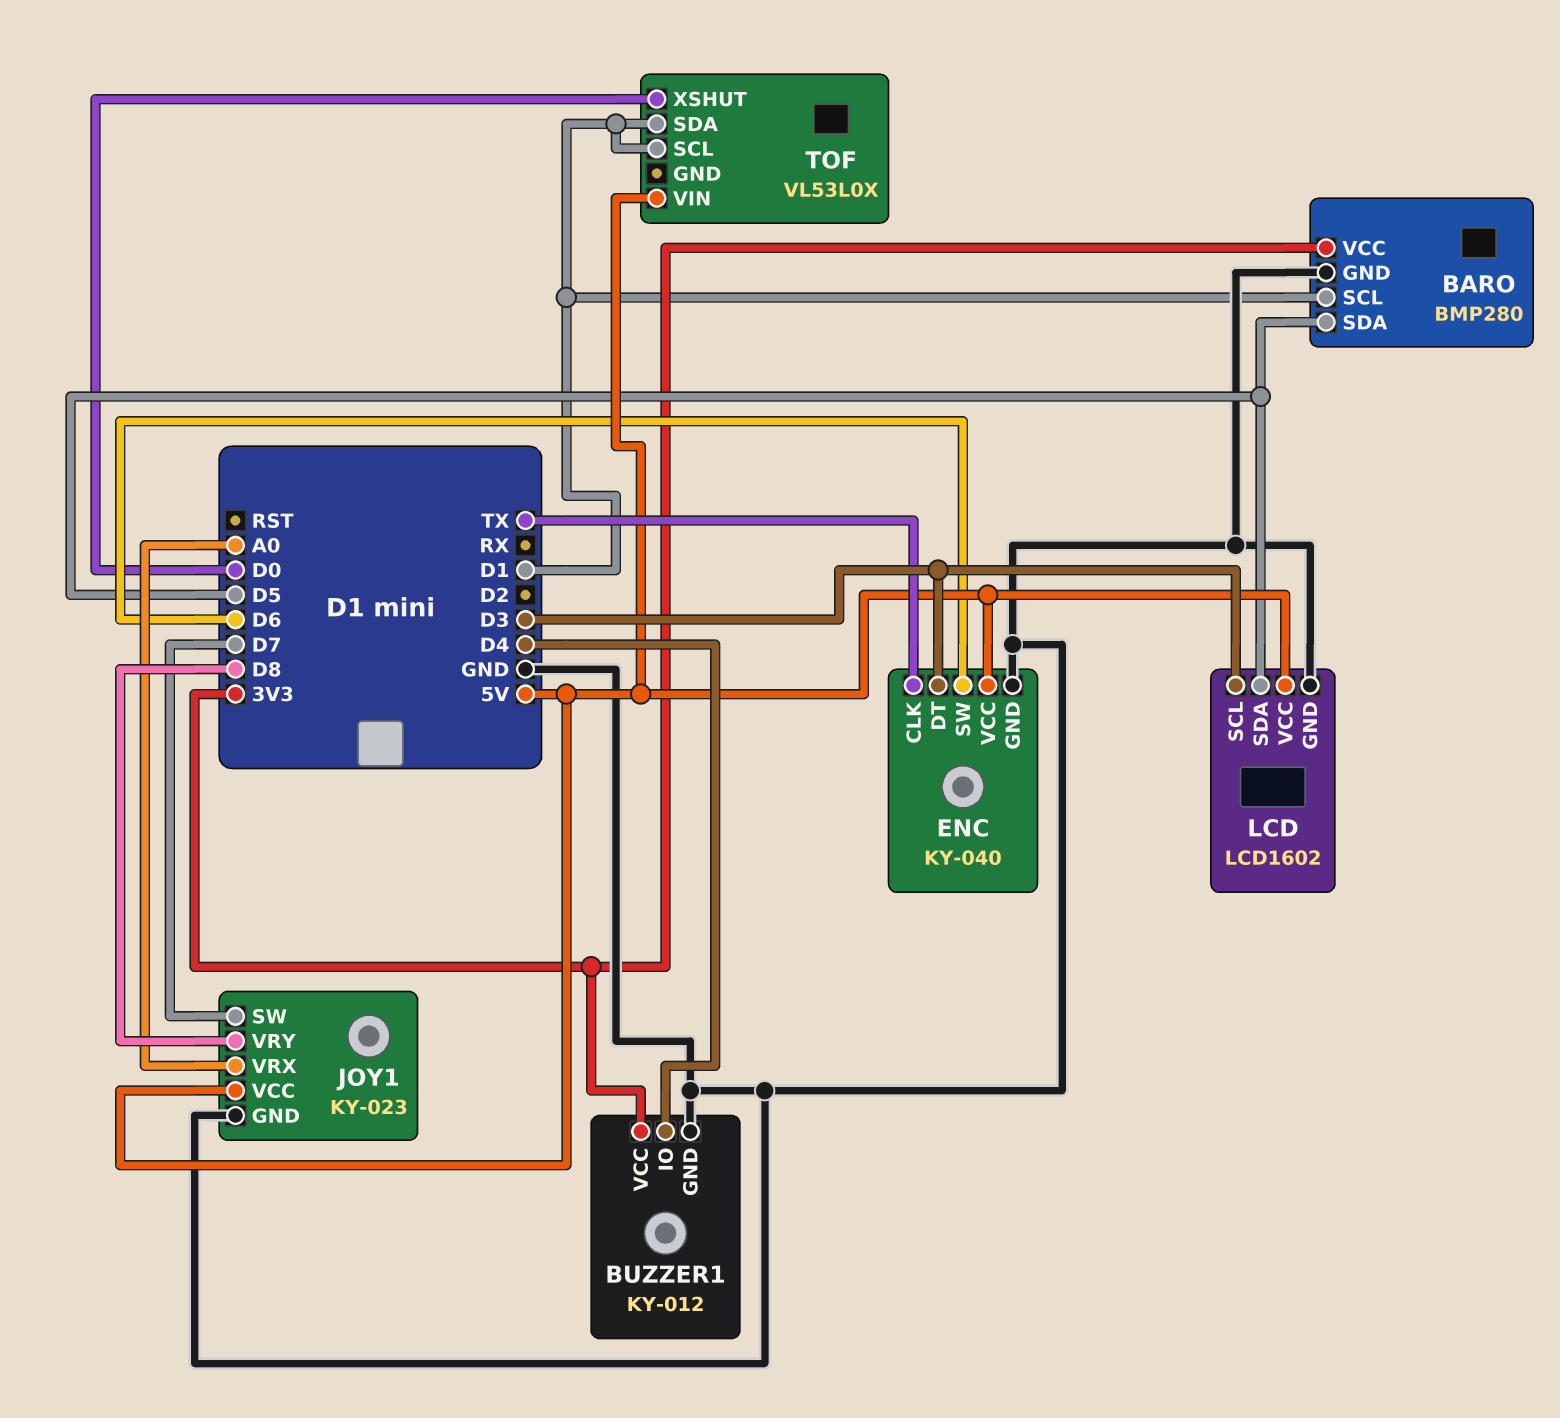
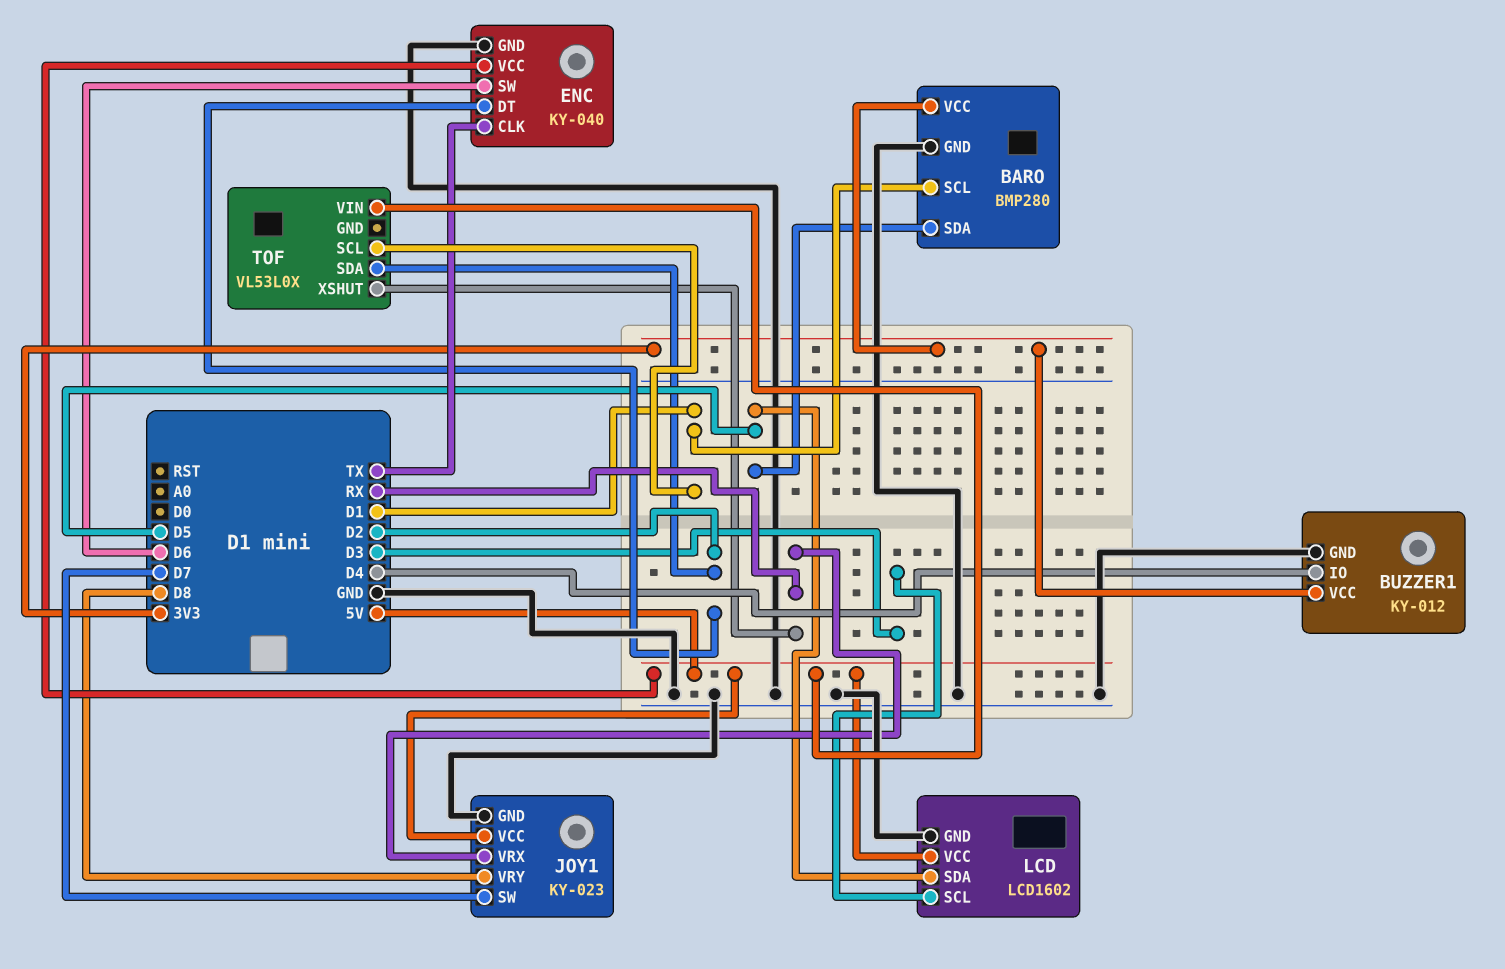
ENC pin DT: D3 -> D2
JOY1 pin VRX: A0 -> RX
TOF pin SDA: D1 -> D2
TOF pin XSHUT: D0 -> RX

